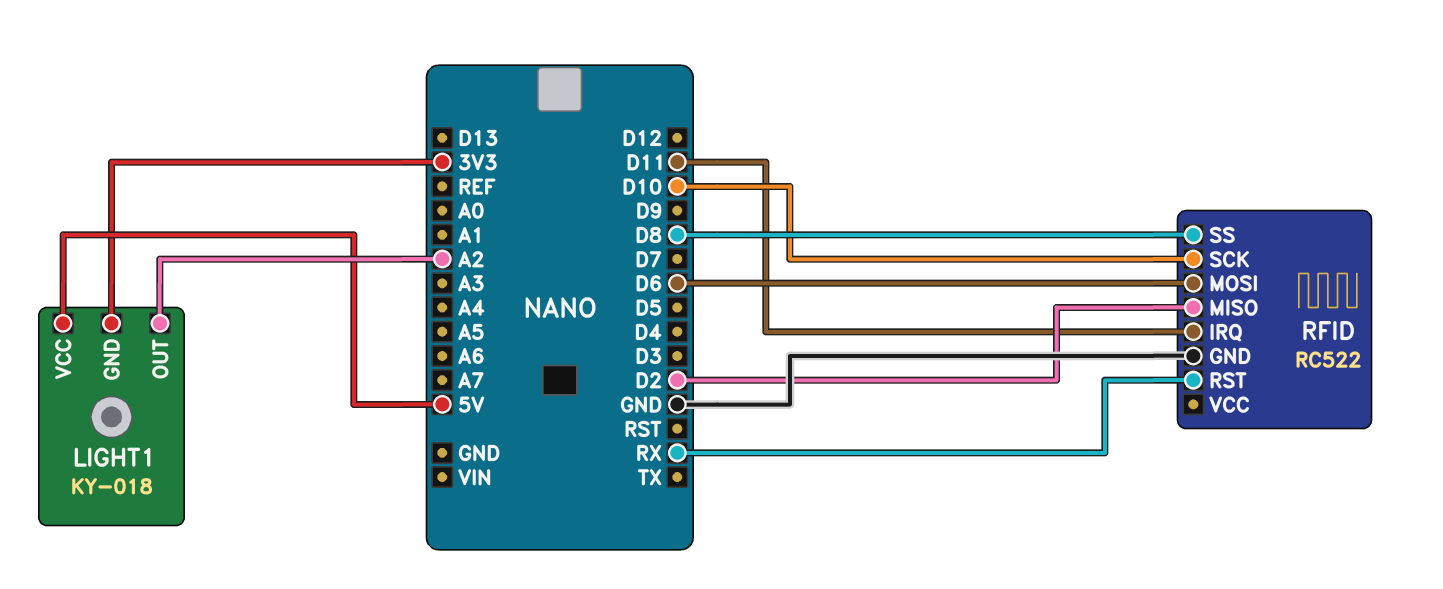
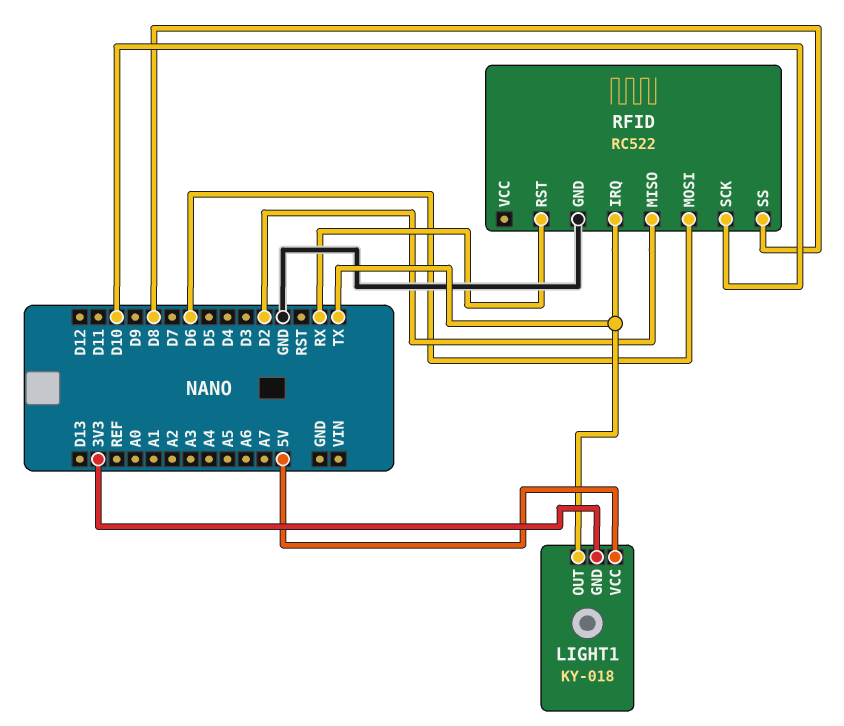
LIGHT1 pin OUT: A2 -> TX
RFID pin IRQ: D11 -> TX

